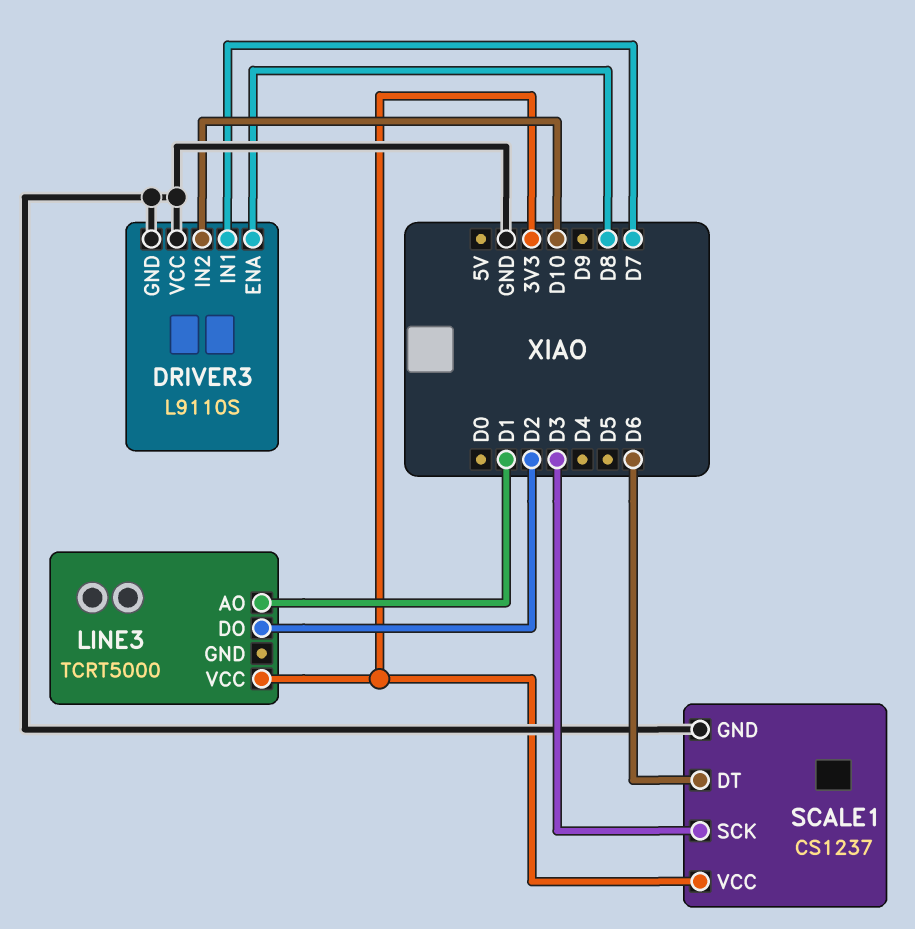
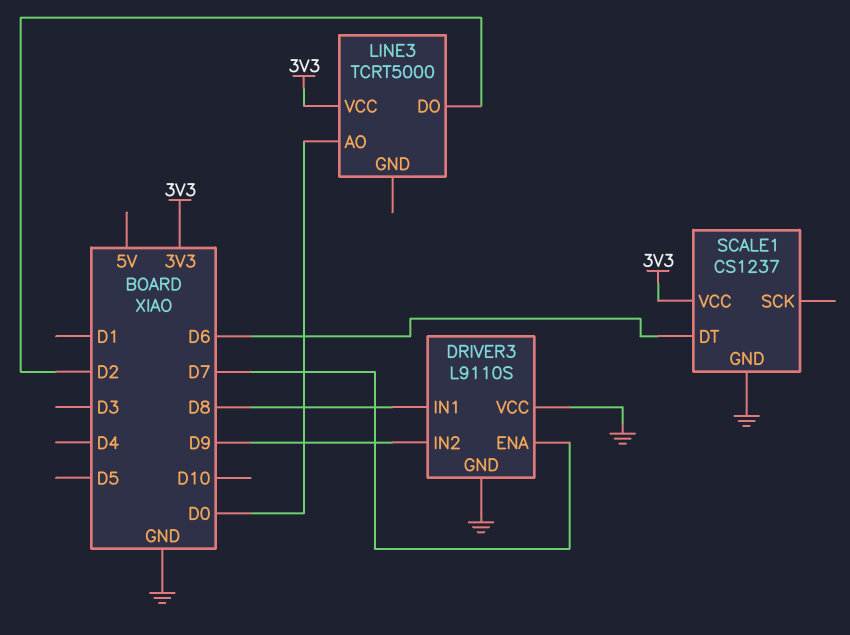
DRIVER3 pin ENA: D8 -> D7
DRIVER3 pin IN1: D7 -> D8
DRIVER3 pin IN2: D10 -> D9
LINE3 pin AO: D1 -> D0
SCALE1 pin SCK: D3 -> none

